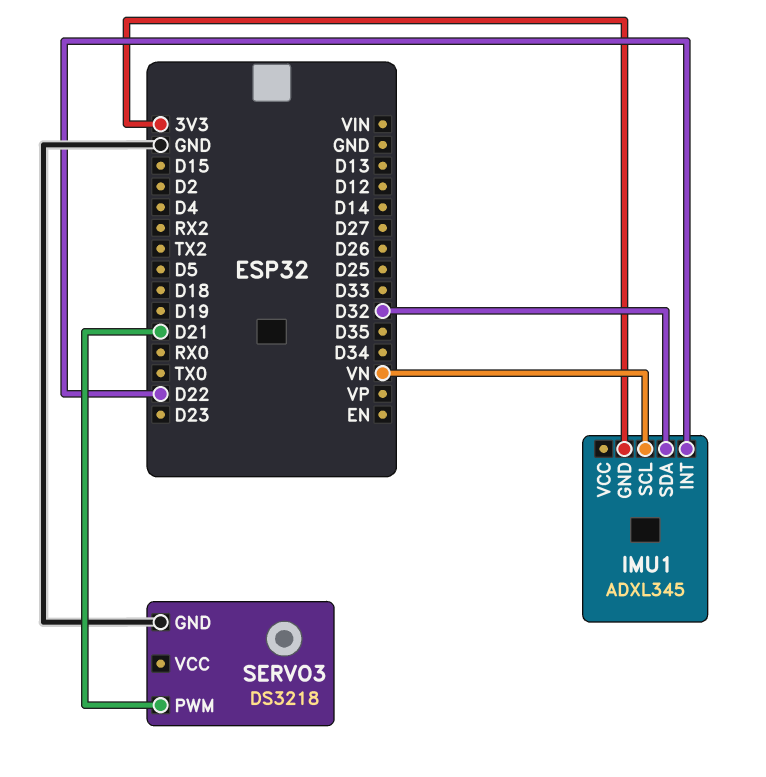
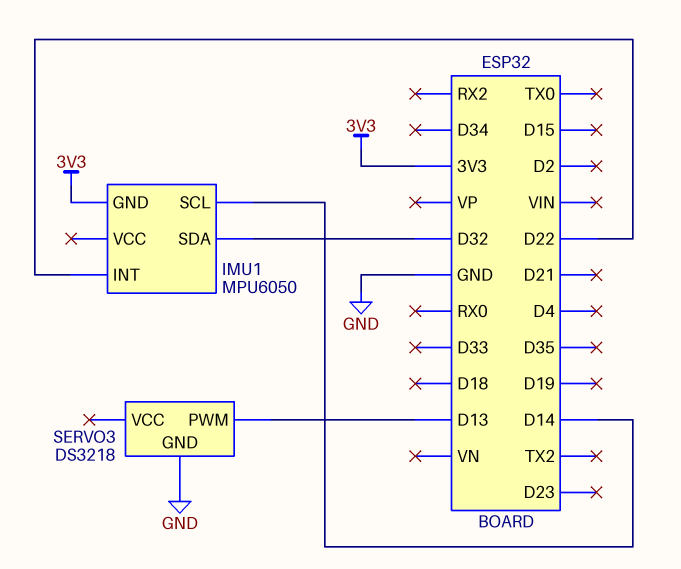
IMU1: ADXL345 -> MPU6050
IMU1 pin SCL: VN -> D14
SERVO3 pin PWM: D21 -> D13

